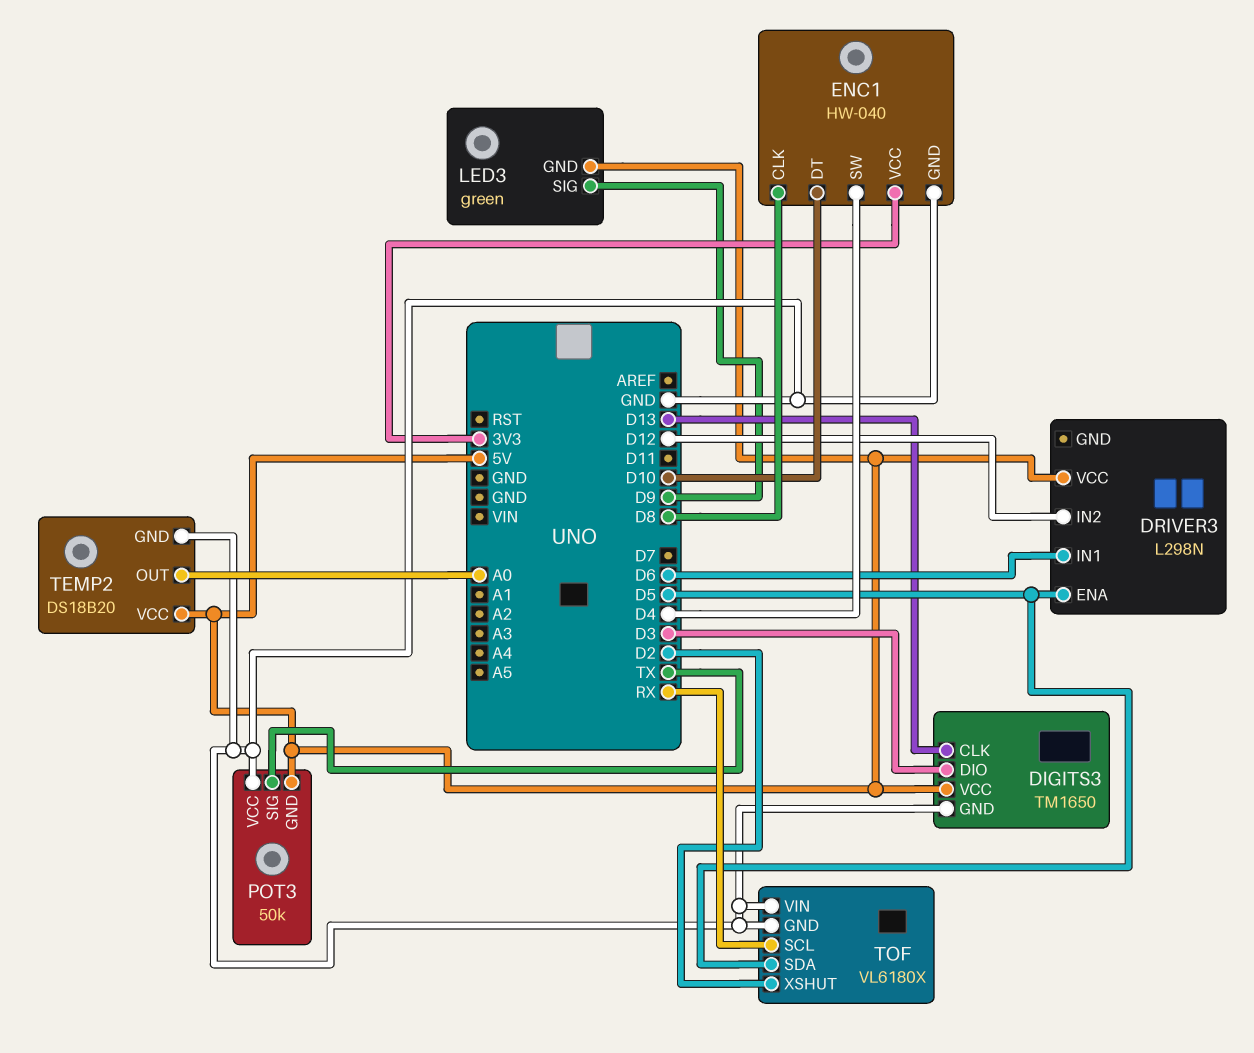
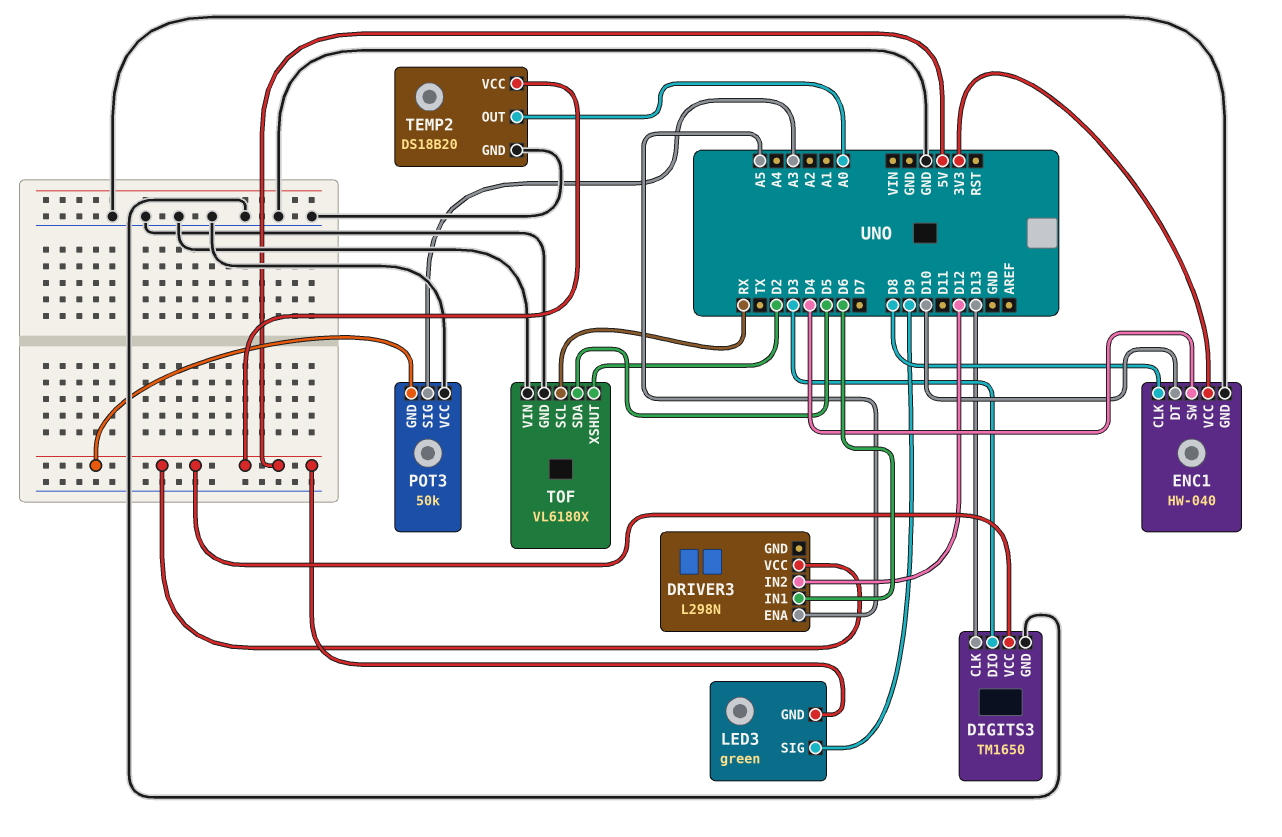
DRIVER3 pin ENA: D5 -> A5
POT3 pin SIG: TX -> A3

